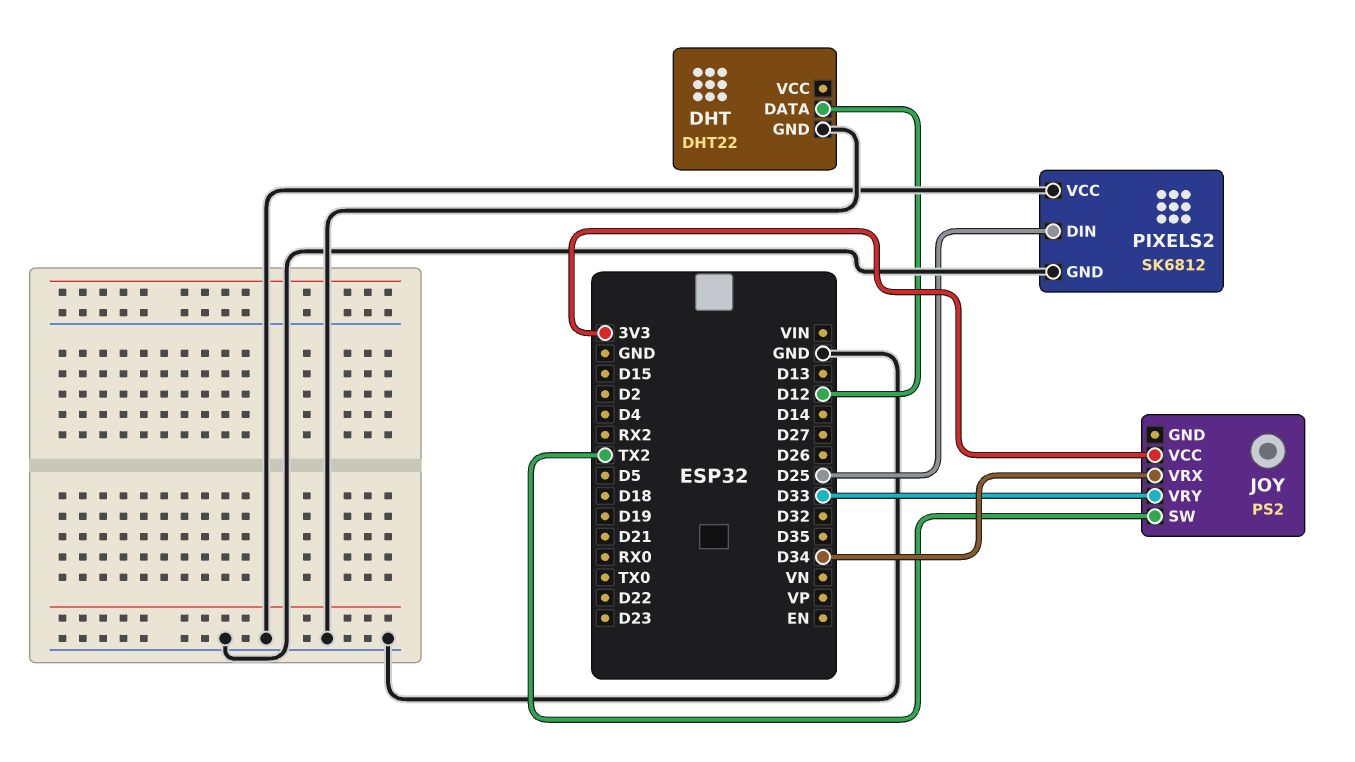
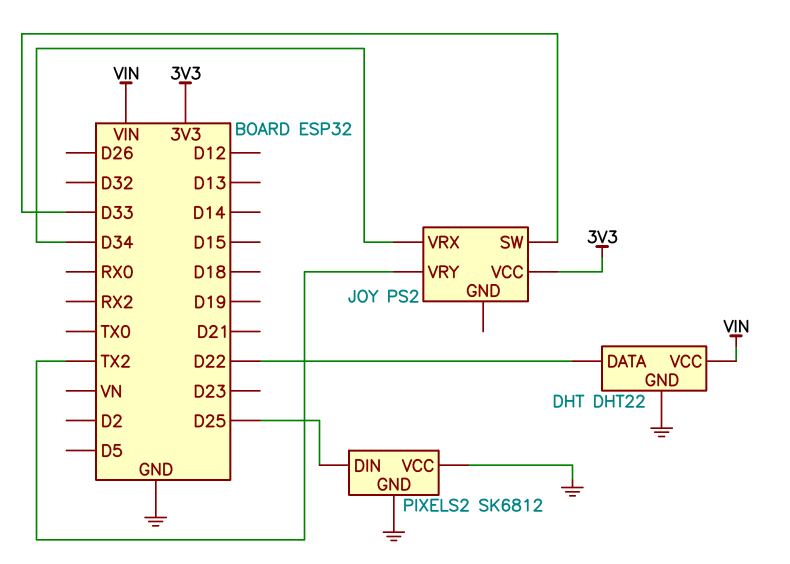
DHT pin DATA: D12 -> D22
DHT pin VCC: none -> VIN
JOY pin SW: TX2 -> D33
JOY pin VRY: D33 -> TX2

